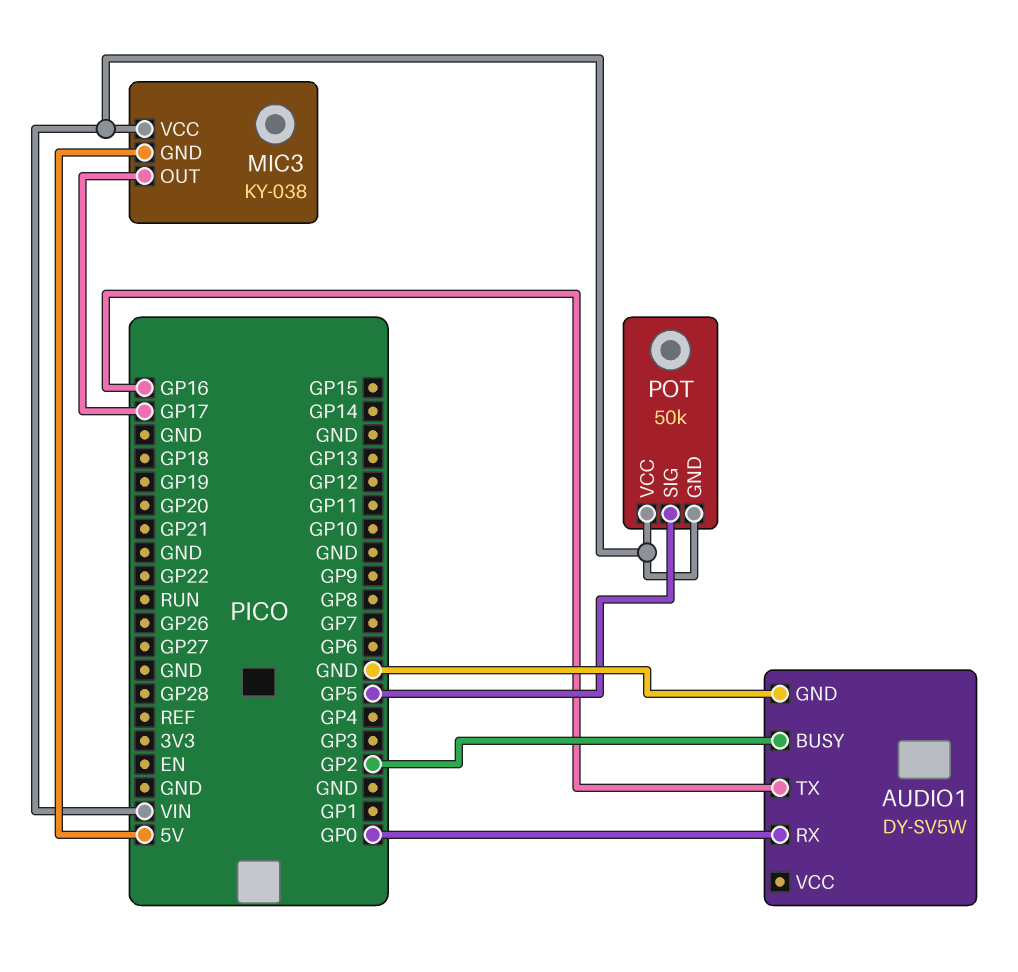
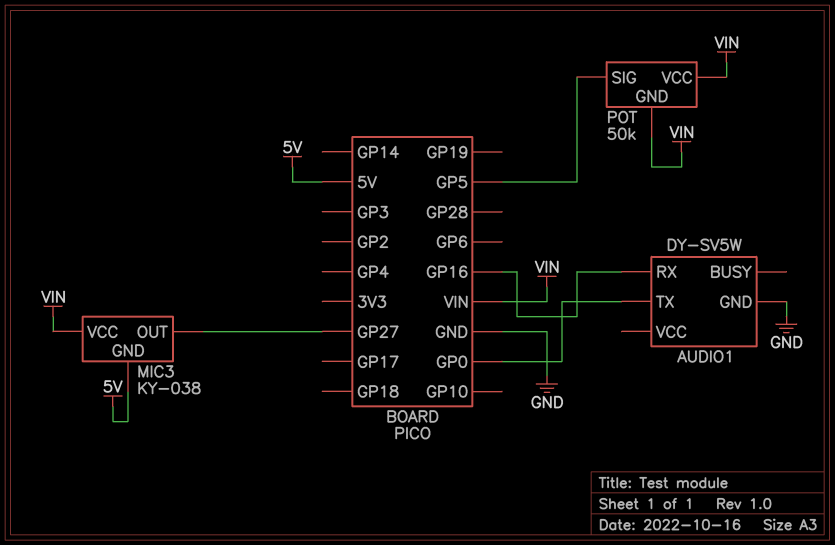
AUDIO1 pin BUSY: GP2 -> none
AUDIO1 pin RX: GP0 -> GP16
AUDIO1 pin TX: GP16 -> GP0
MIC3 pin OUT: GP17 -> GP27

